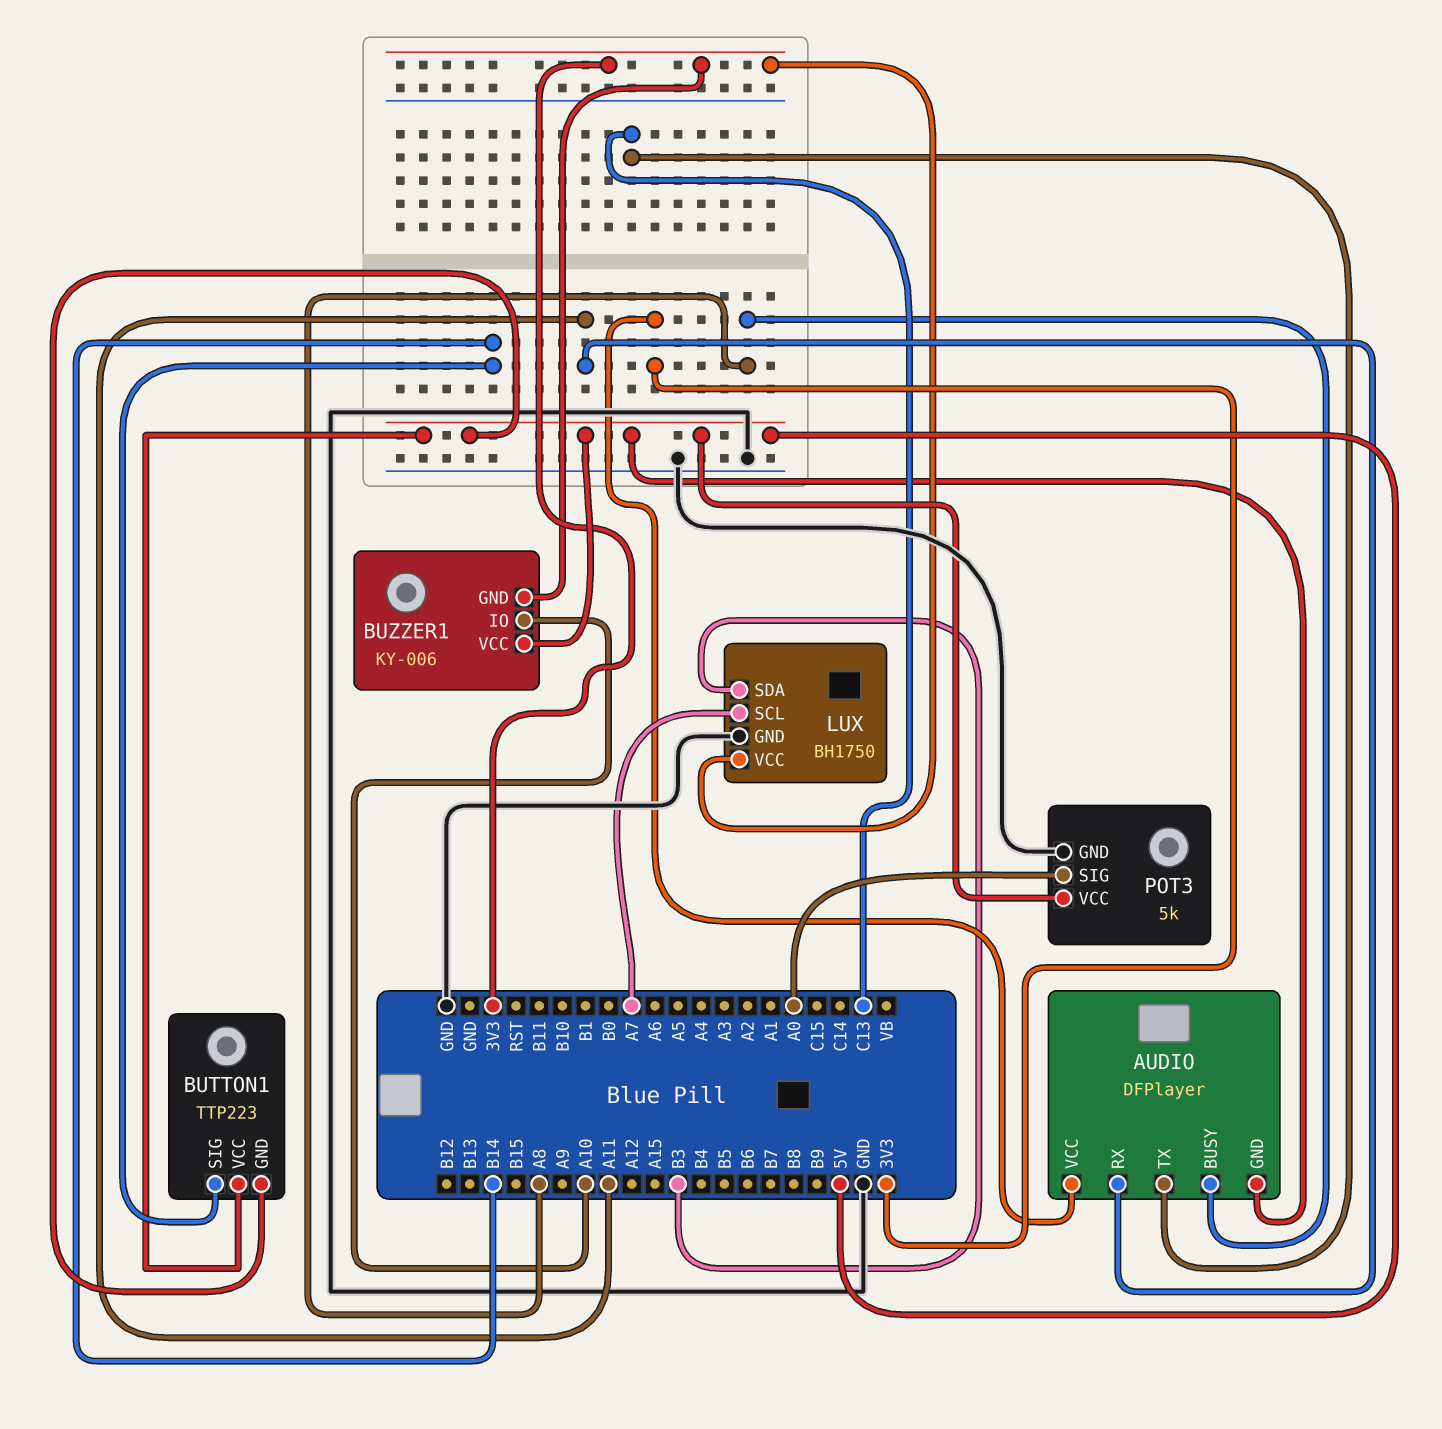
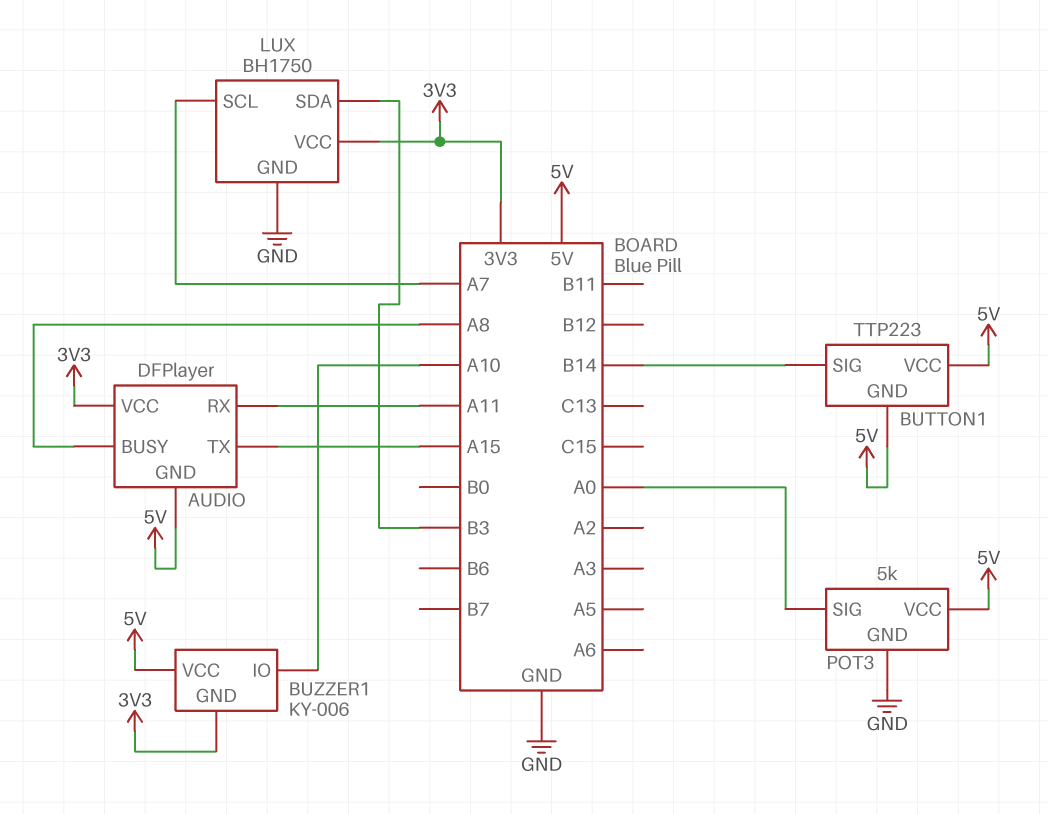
AUDIO pin TX: C13 -> A15

